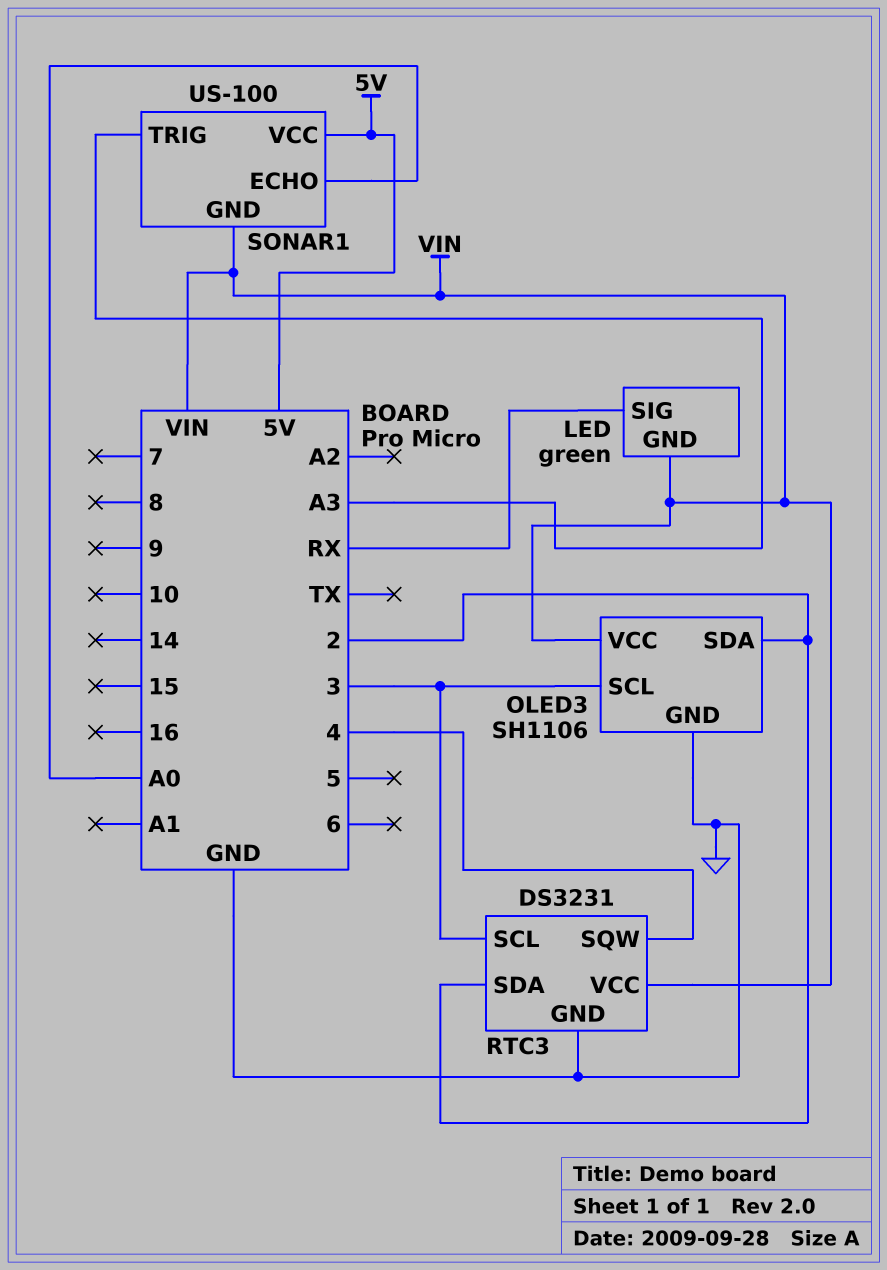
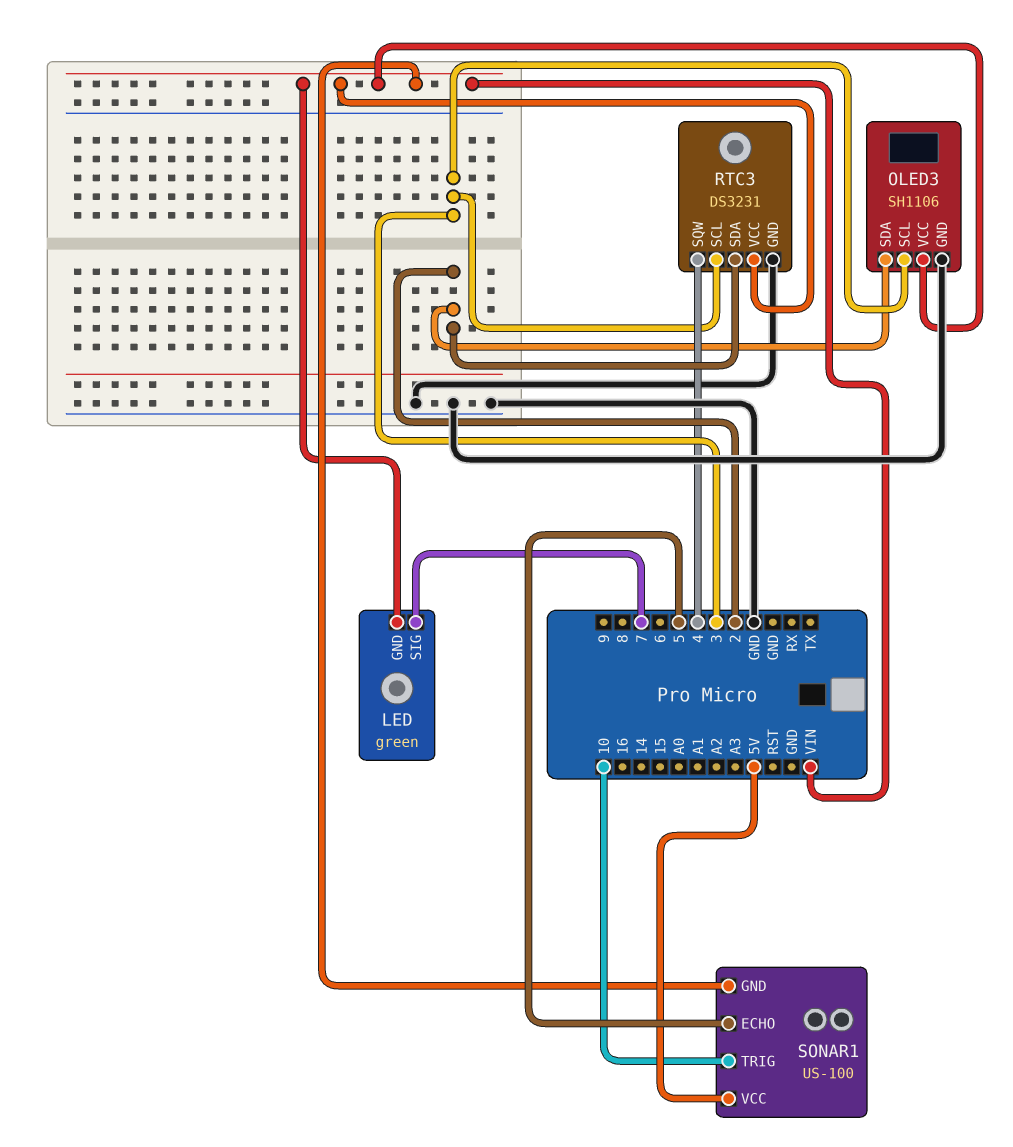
LED pin SIG: RX -> 7
SONAR1 pin ECHO: A0 -> 5
SONAR1 pin TRIG: A3 -> 10

